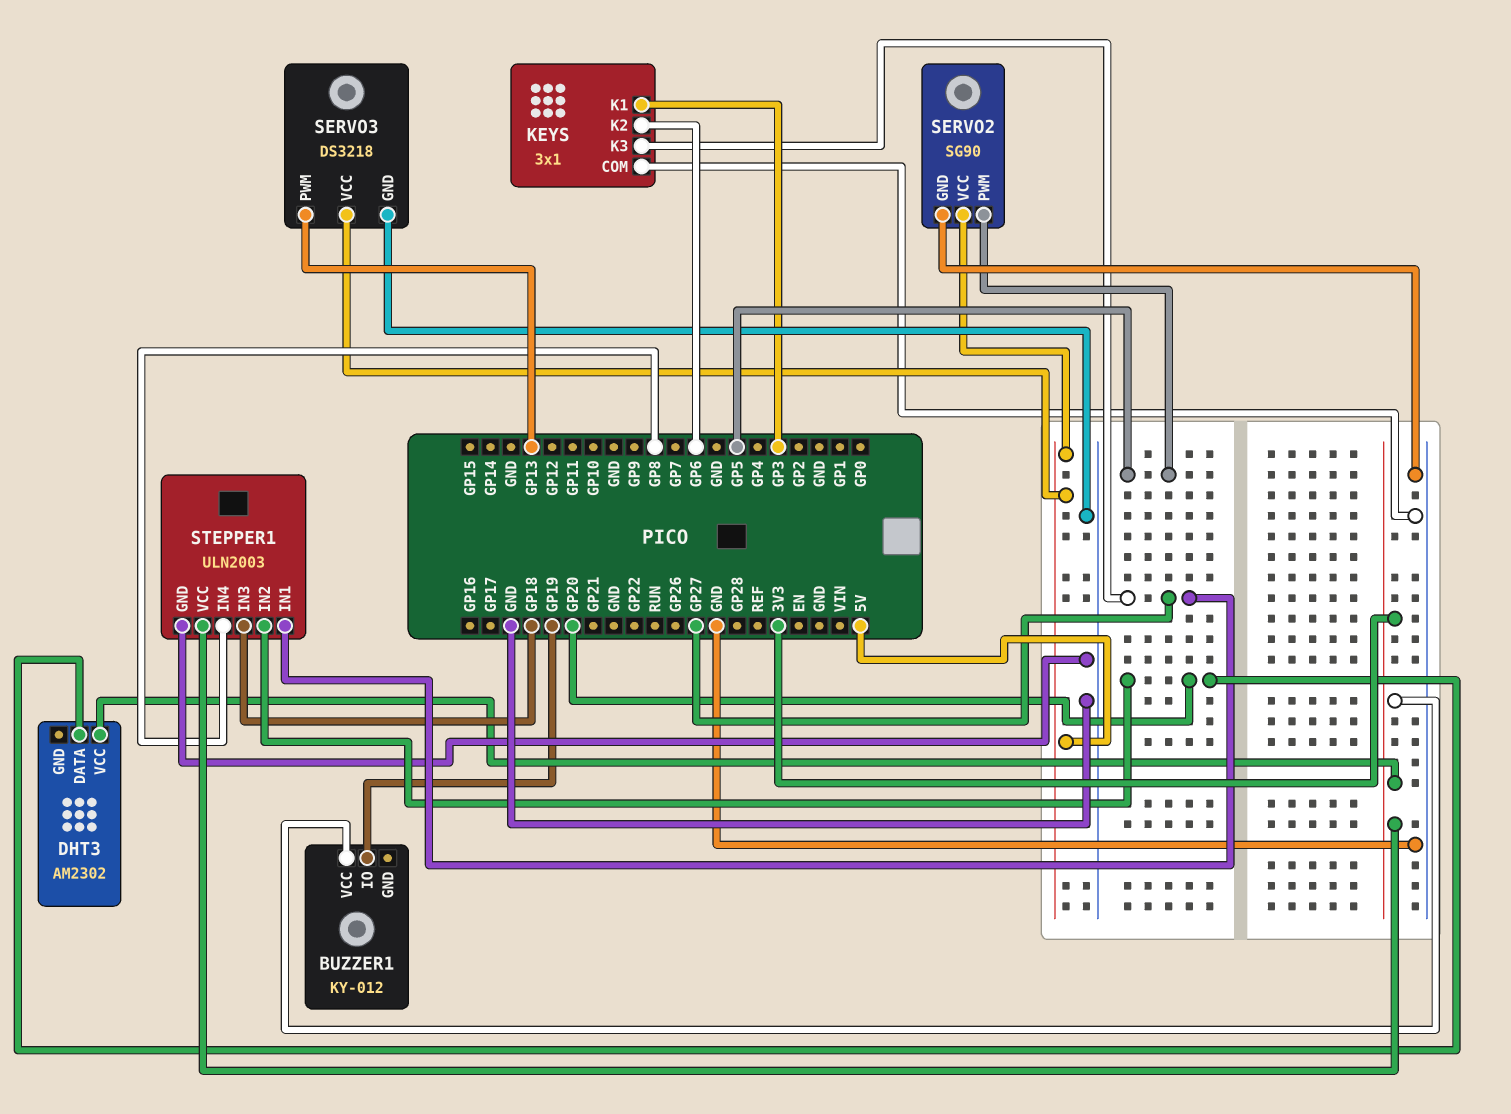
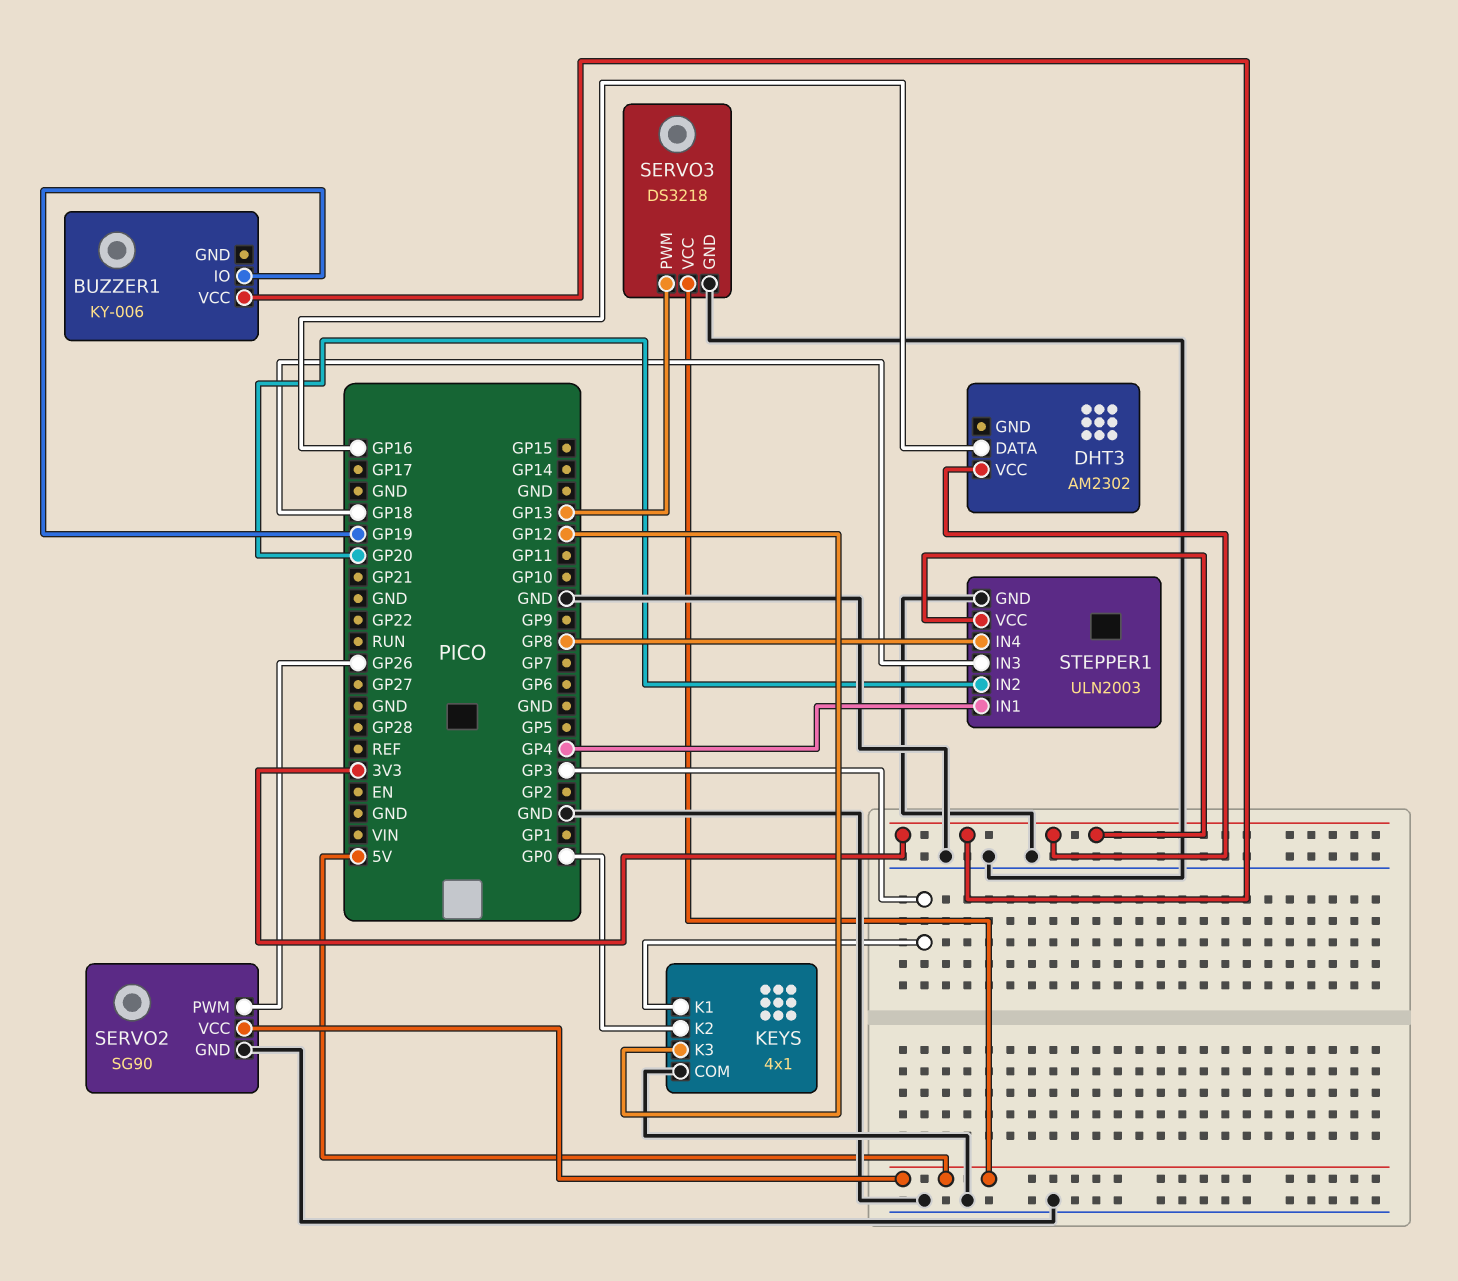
BUZZER1: KY-012 -> KY-006
DHT3 pin DATA: GP20 -> GP16
KEYS: 3x1 -> 4x1
KEYS pin K2: GP6 -> GP0
KEYS pin K3: GP27 -> GP12
SERVO2 pin PWM: GP5 -> GP26
STEPPER1 pin IN1: GP27 -> GP4

